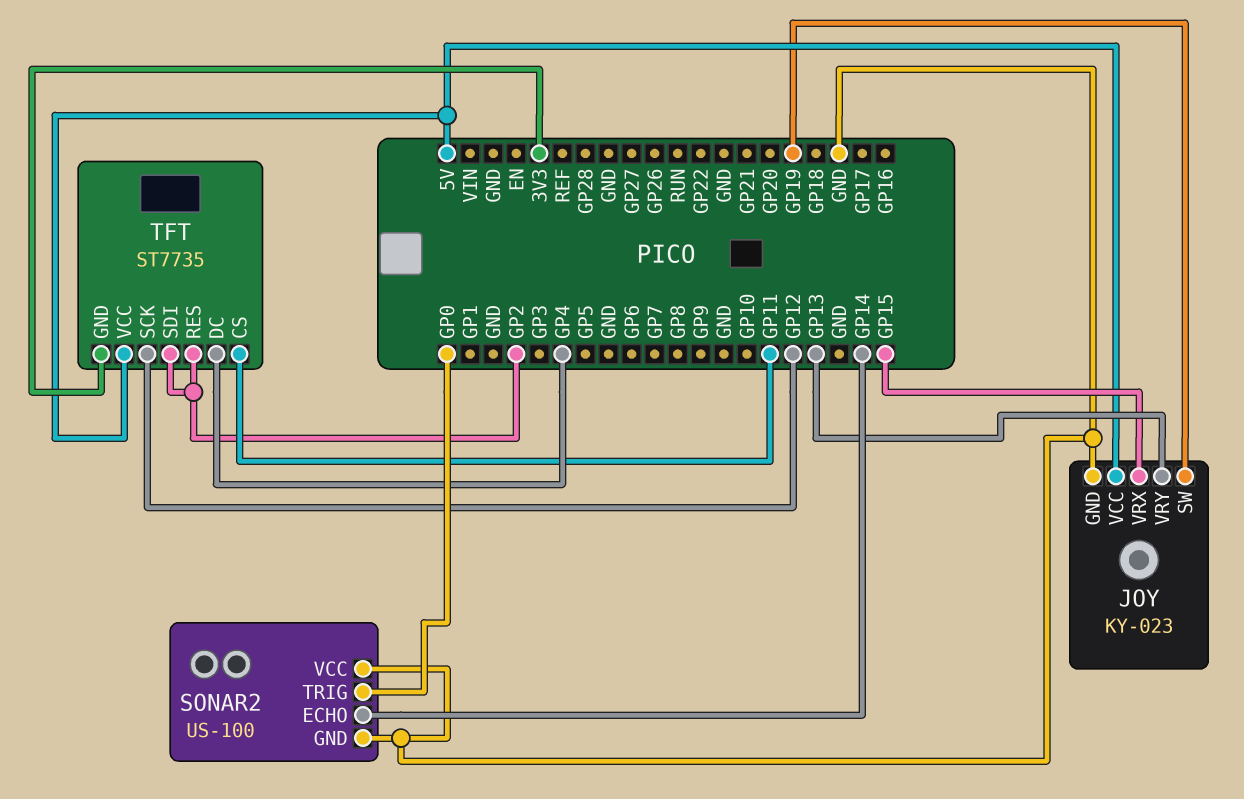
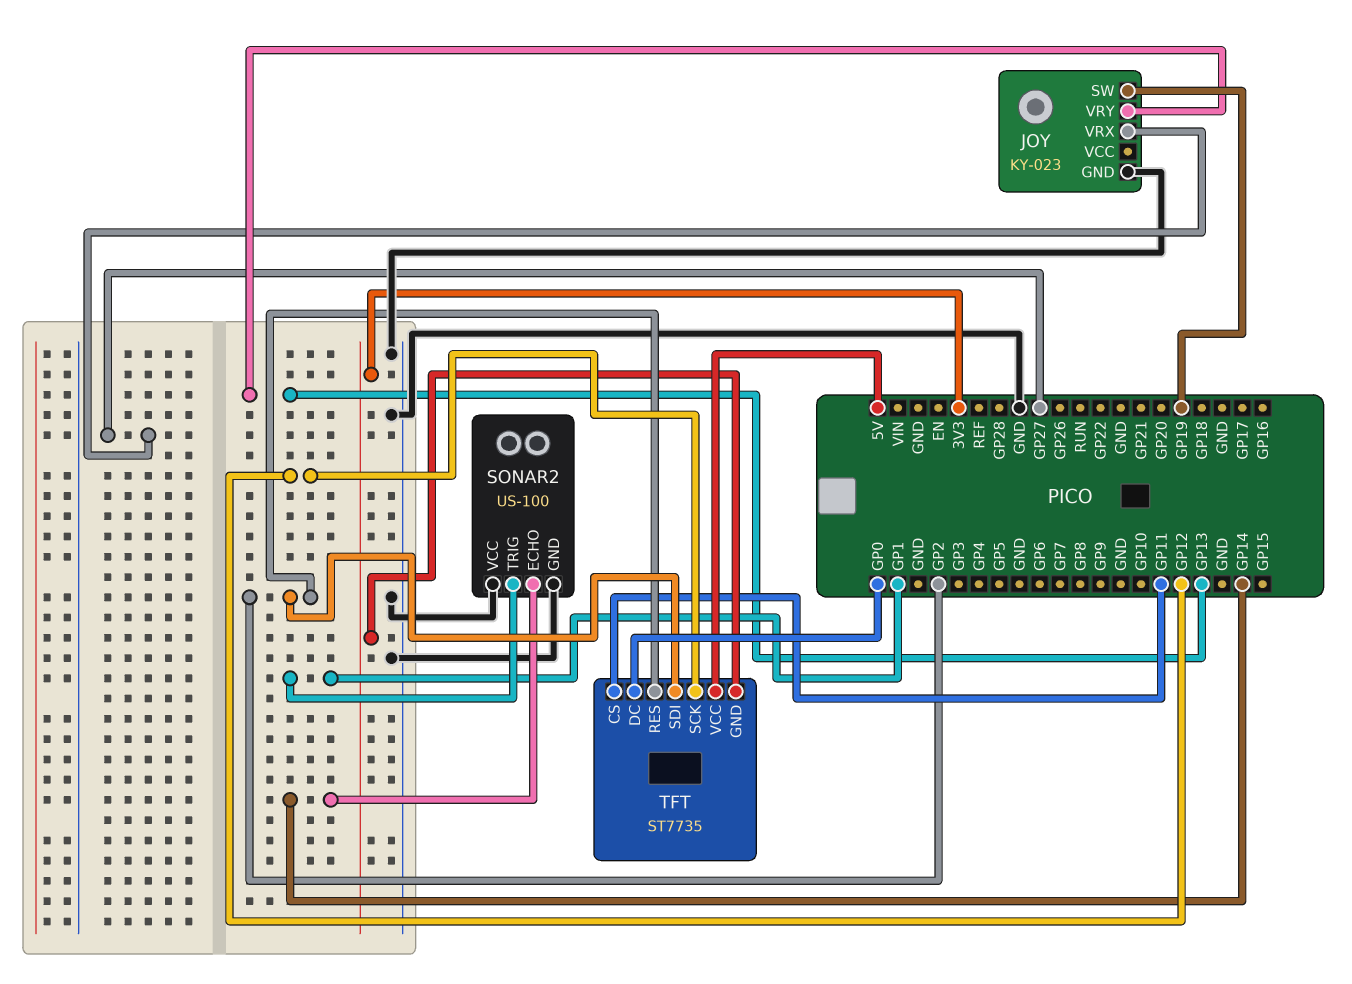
JOY pin VCC: 5V -> none
JOY pin VRX: GP15 -> GP27
SONAR2 pin TRIG: GP0 -> GP1
TFT pin DC: GP4 -> GP0

